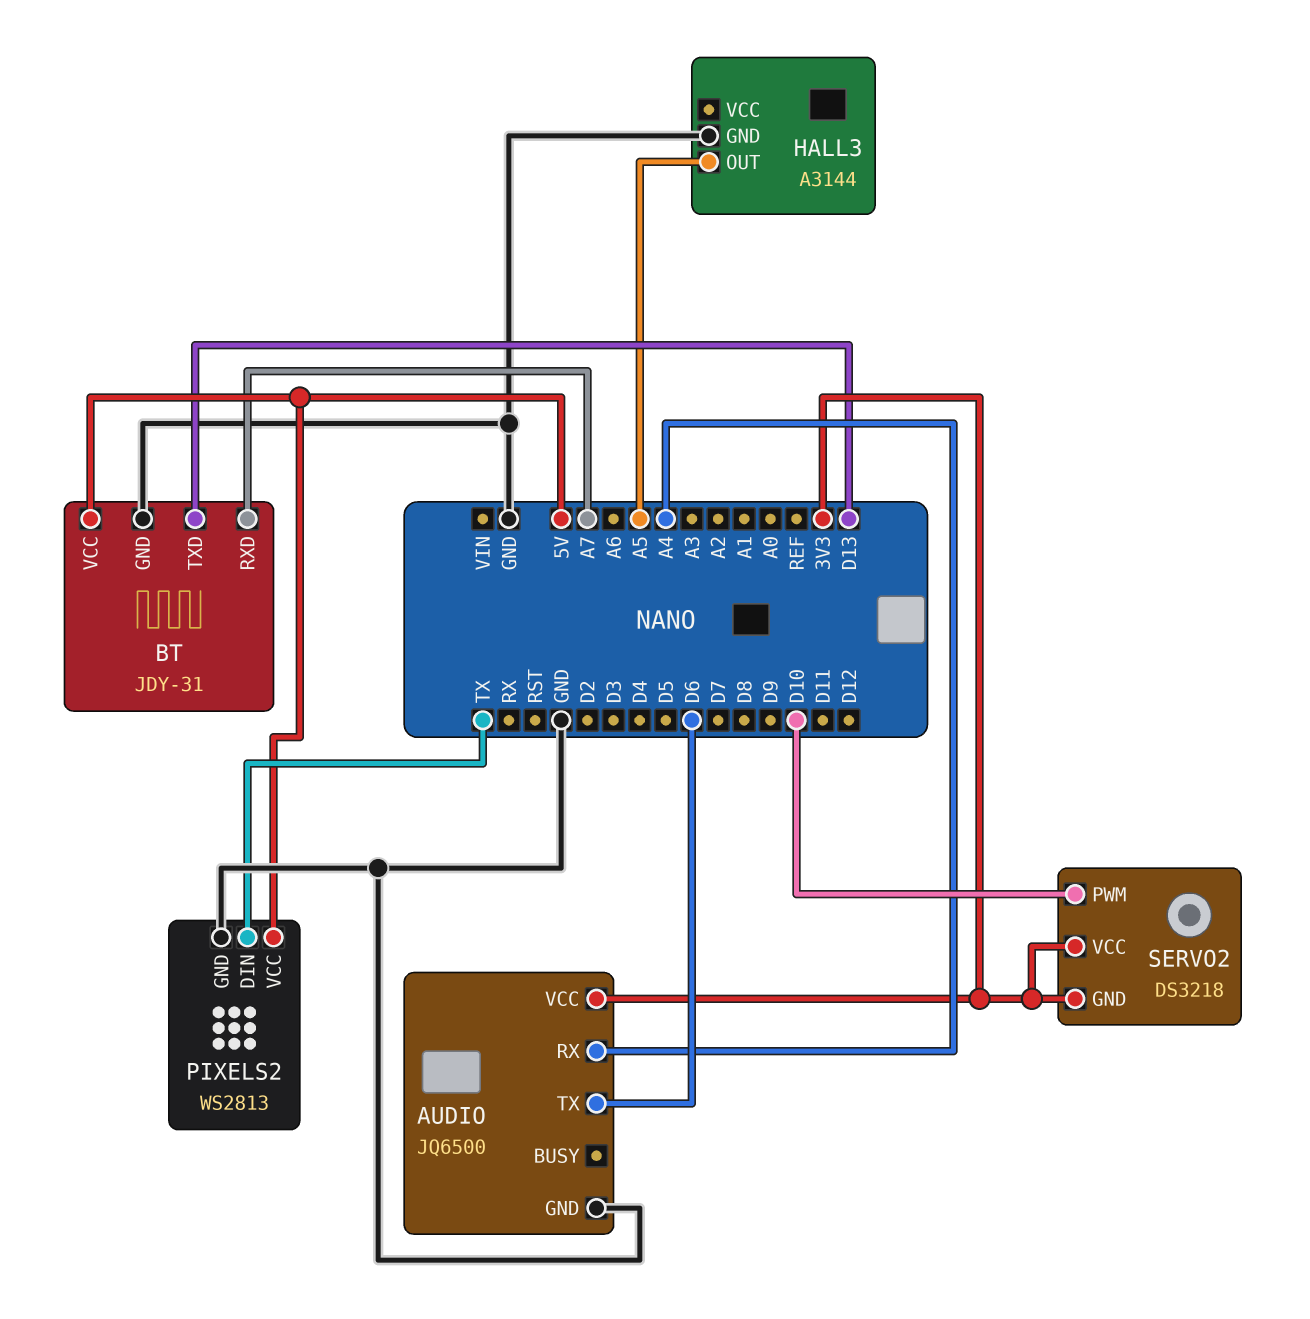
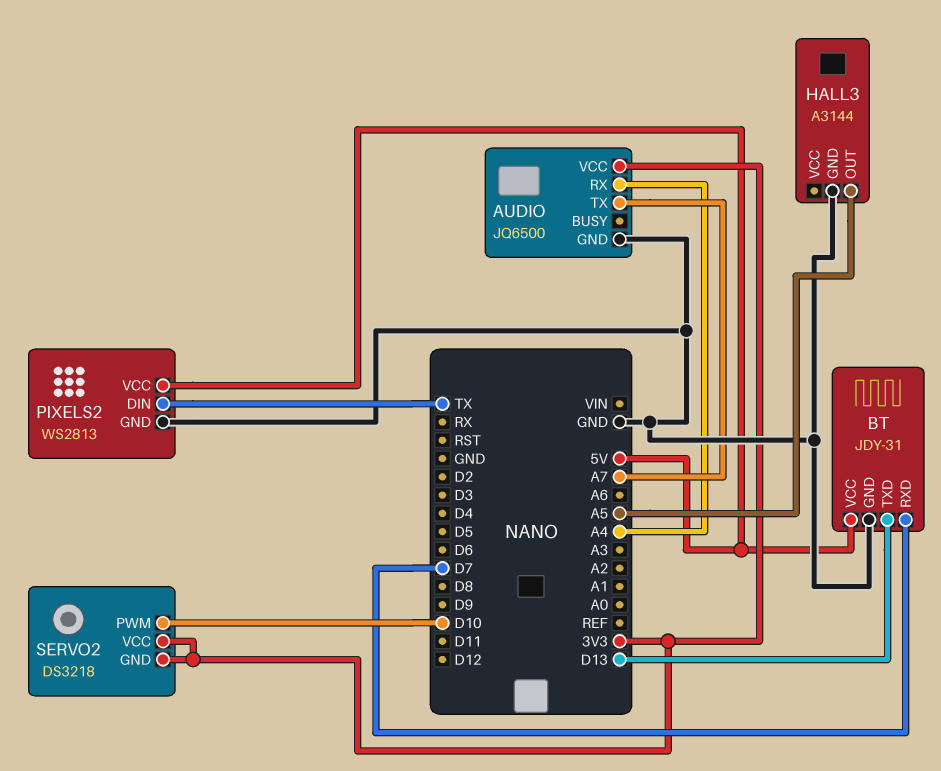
AUDIO pin TX: D6 -> A7
BT pin RXD: A7 -> D7

